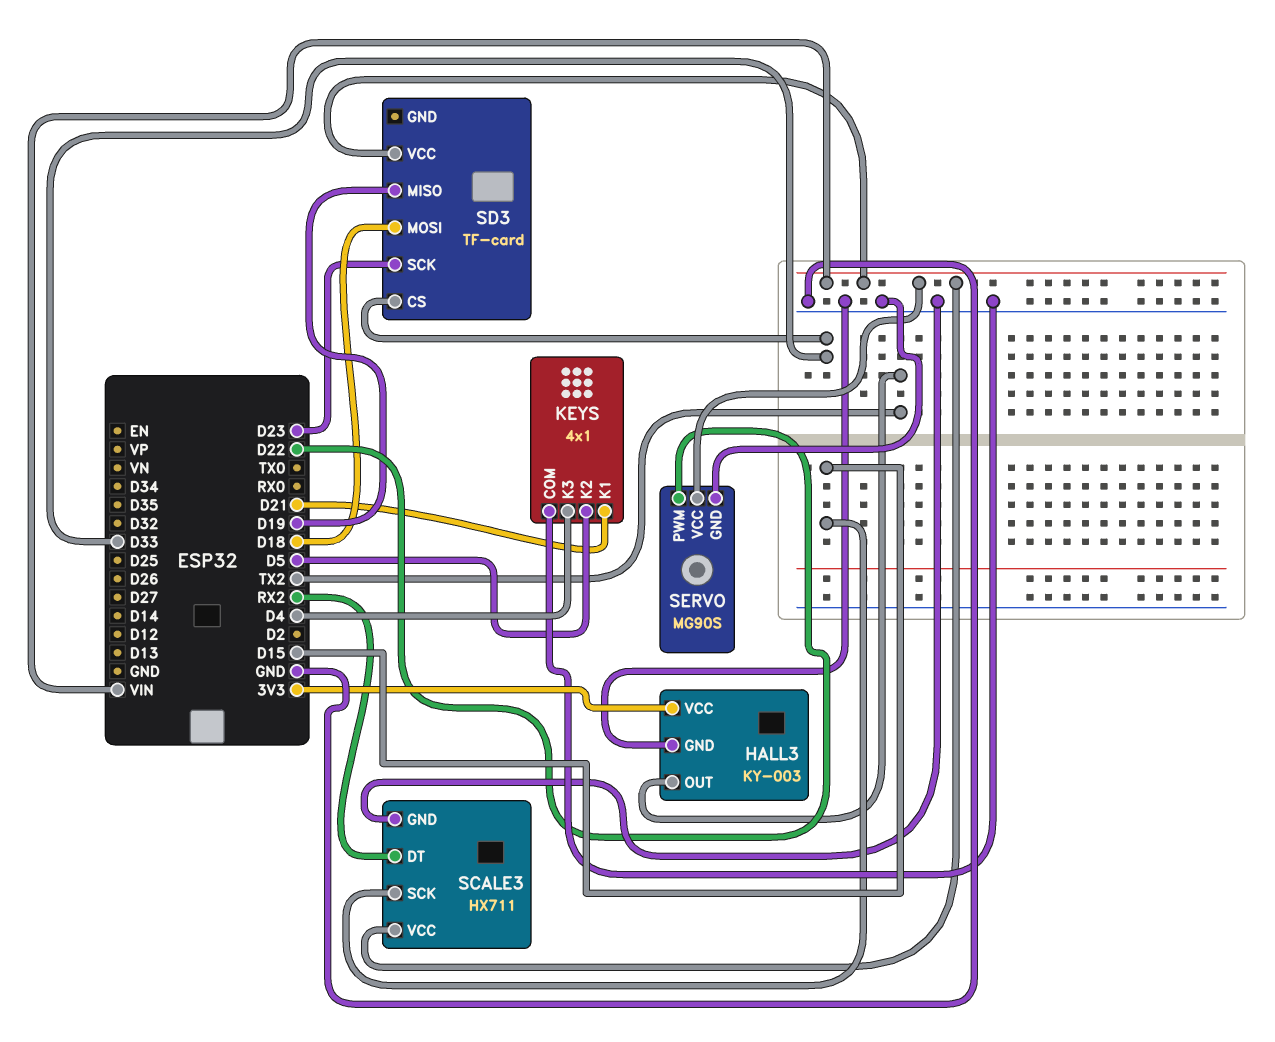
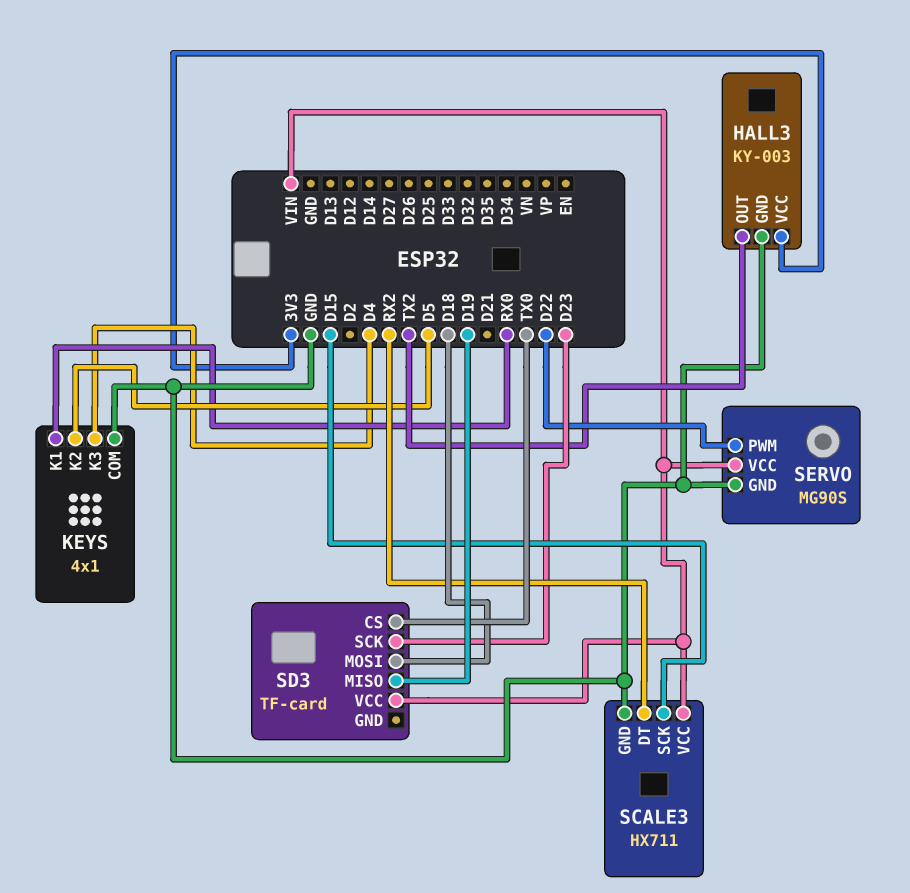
KEYS pin K1: D21 -> RX0
SD3 pin CS: D33 -> TX0

